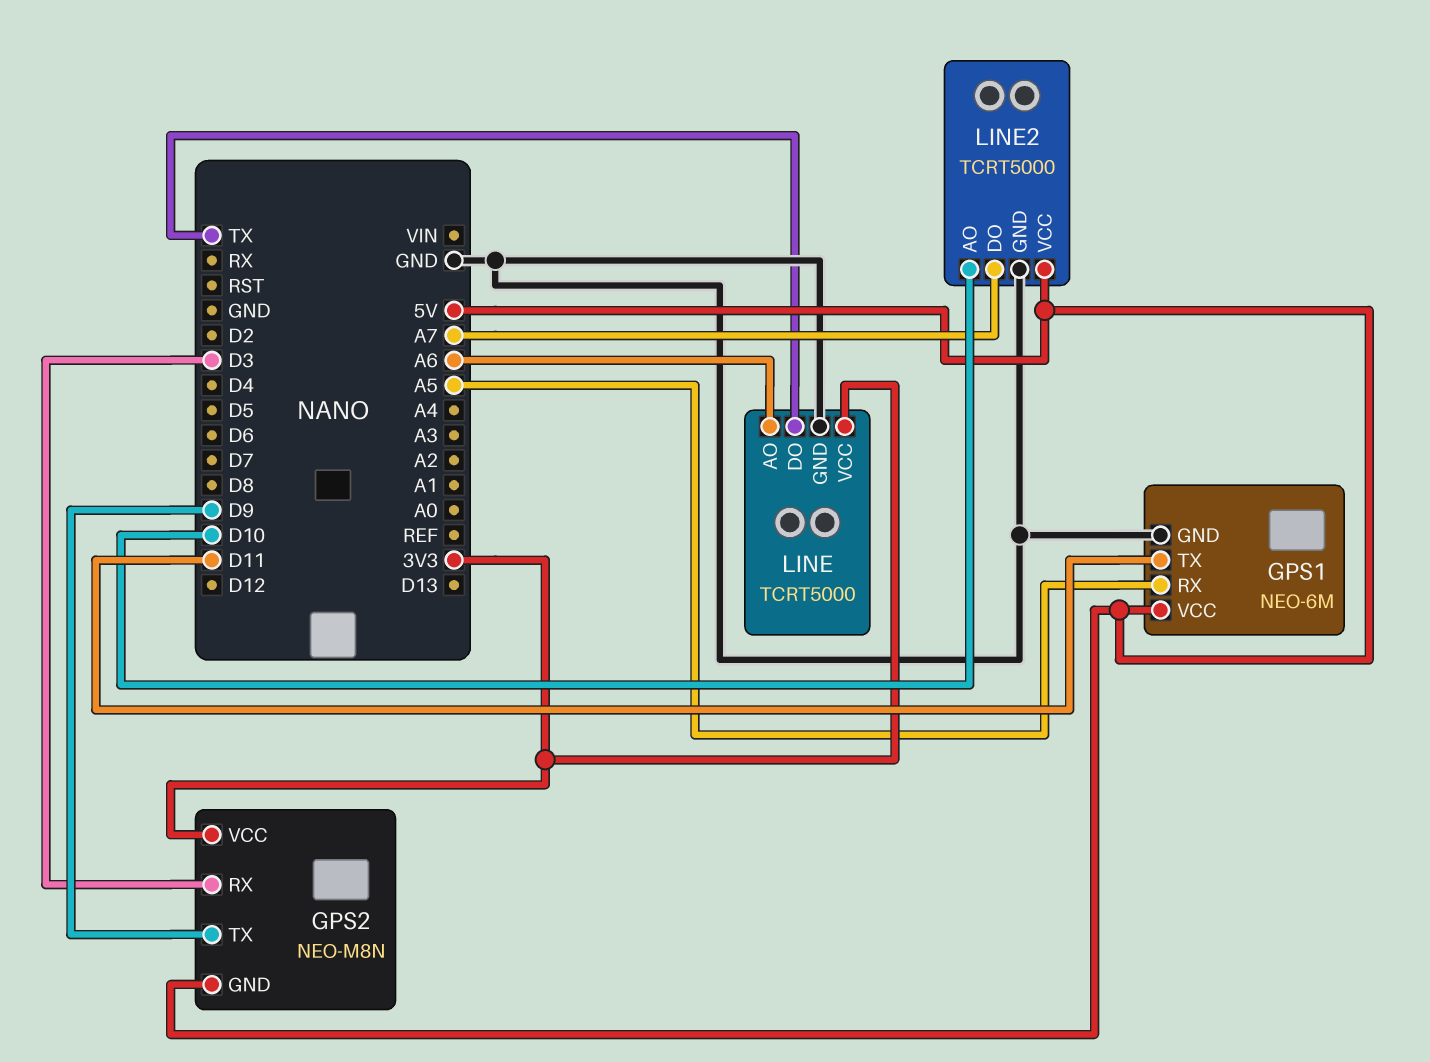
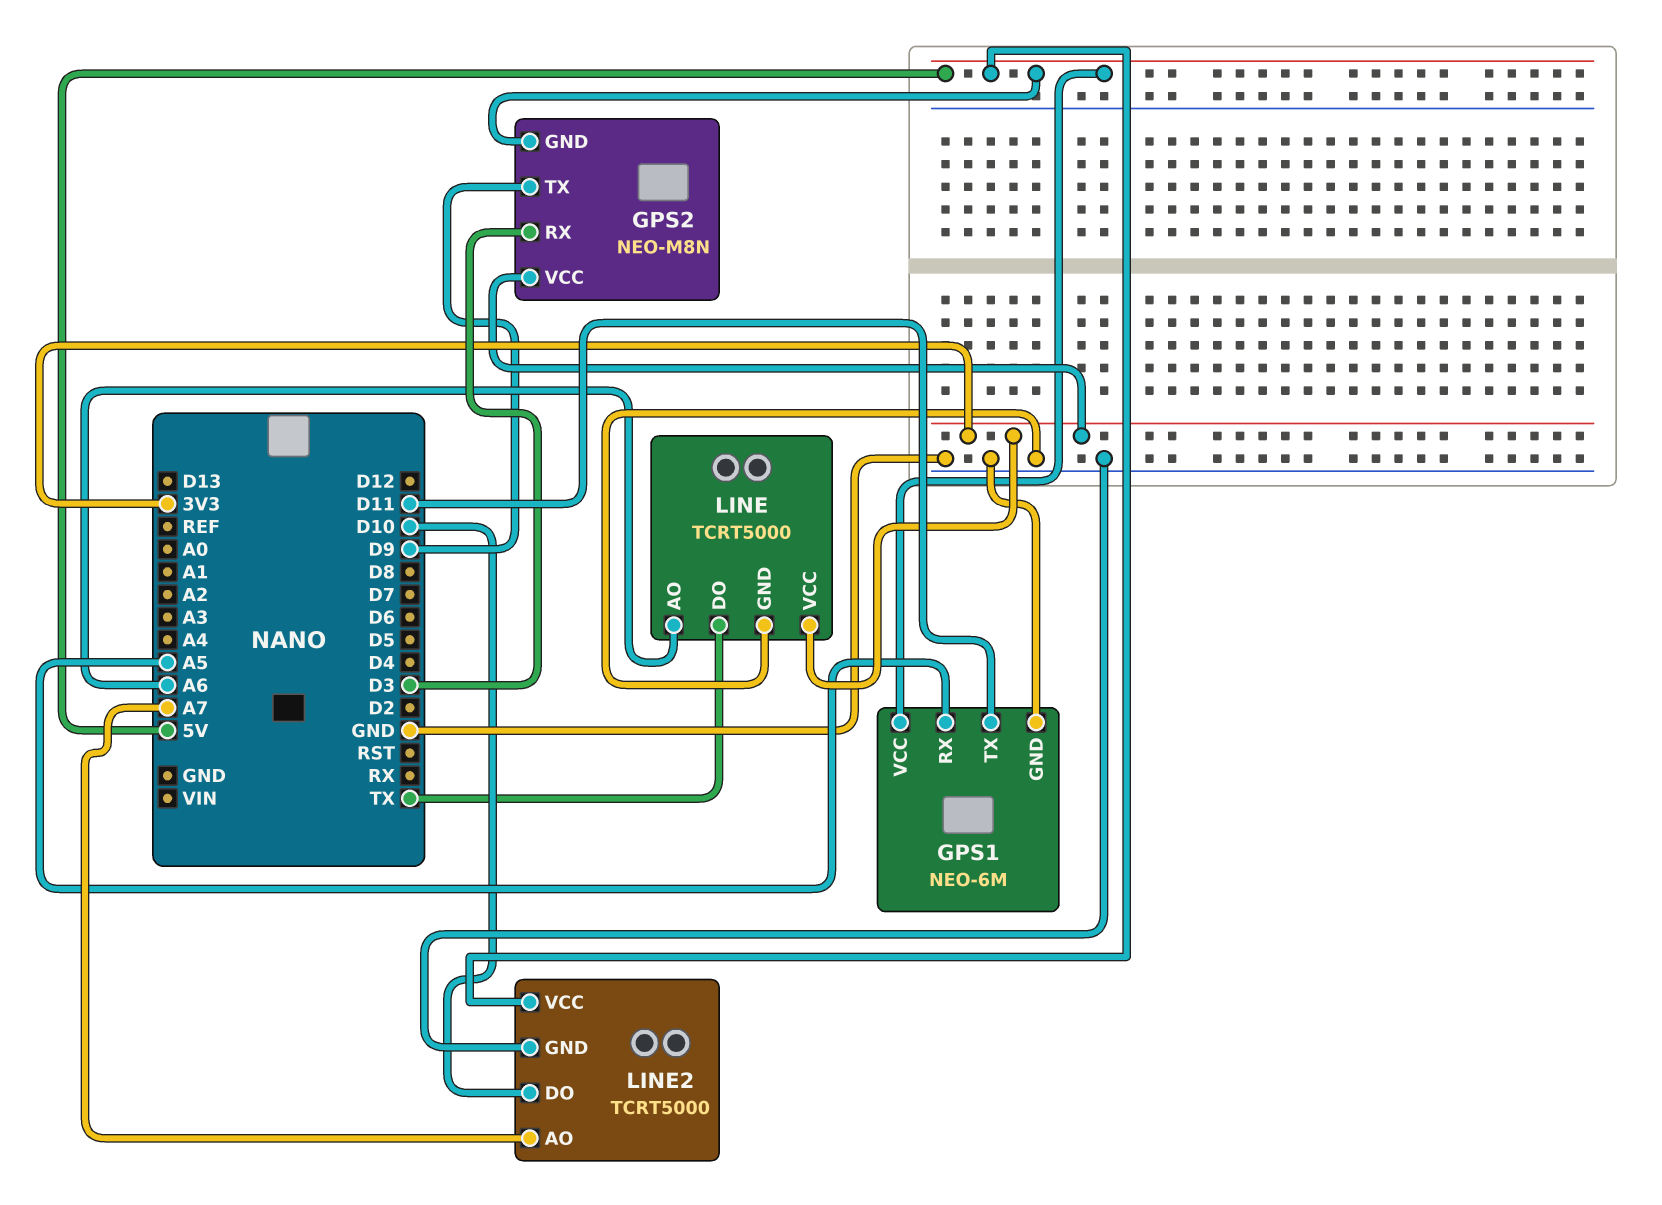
LINE2 pin AO: D10 -> A7
LINE2 pin DO: A7 -> D10

